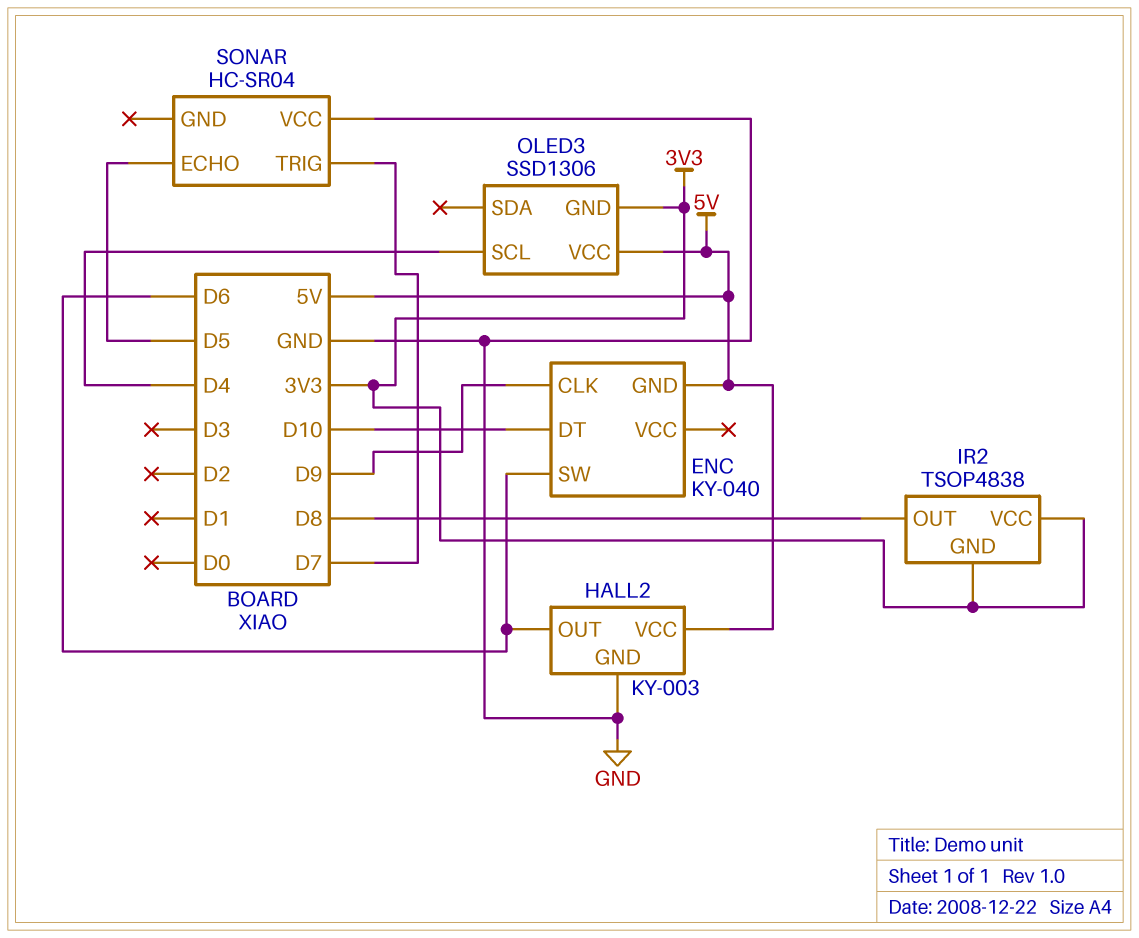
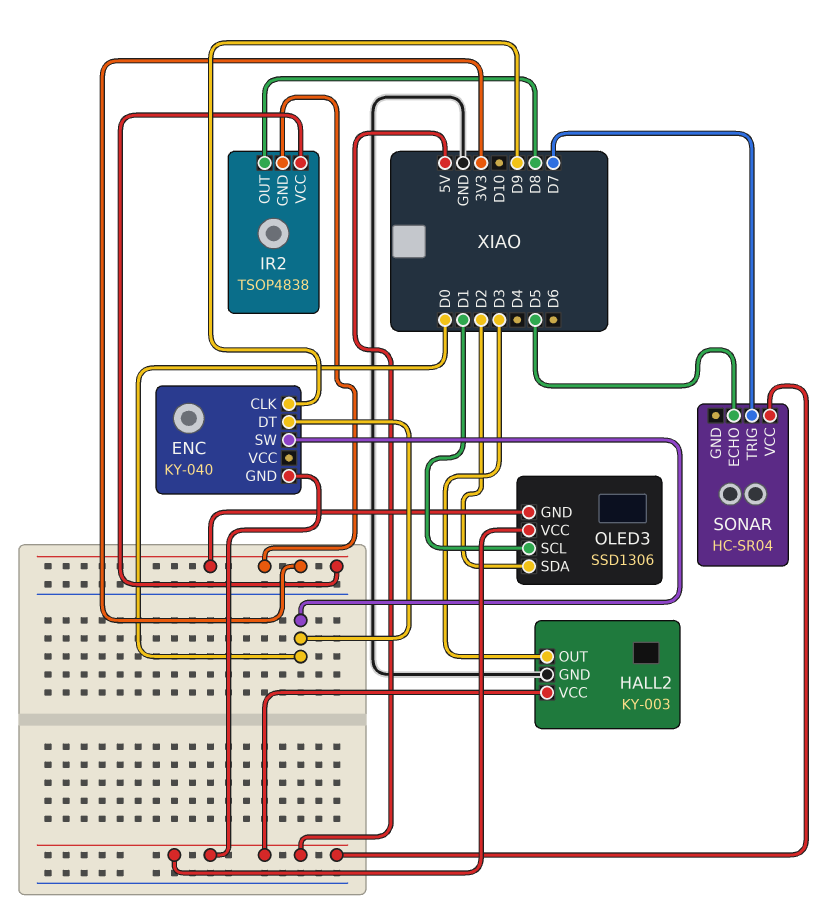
ENC pin DT: D10 -> D0
ENC pin SW: D6 -> D0
HALL2 pin OUT: D6 -> D3
OLED3 pin SCL: D4 -> D1
OLED3 pin SDA: none -> D2
SONAR pin VCC: GND -> 5V

